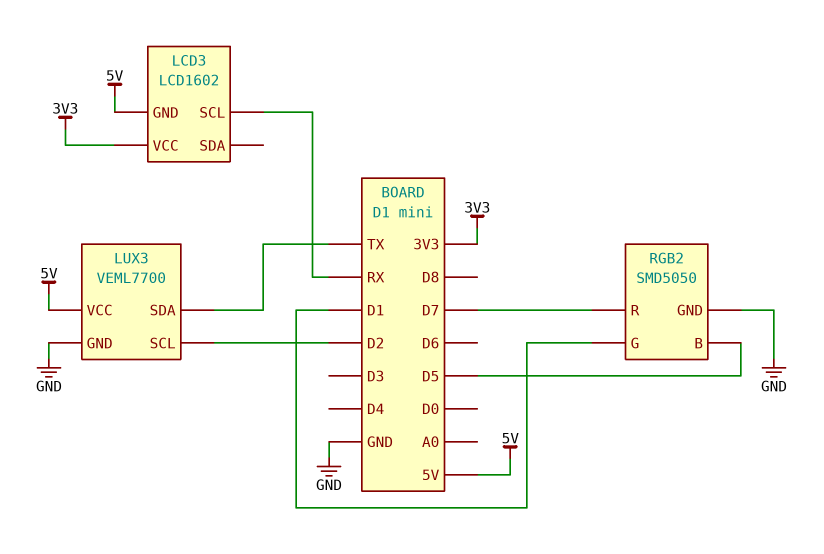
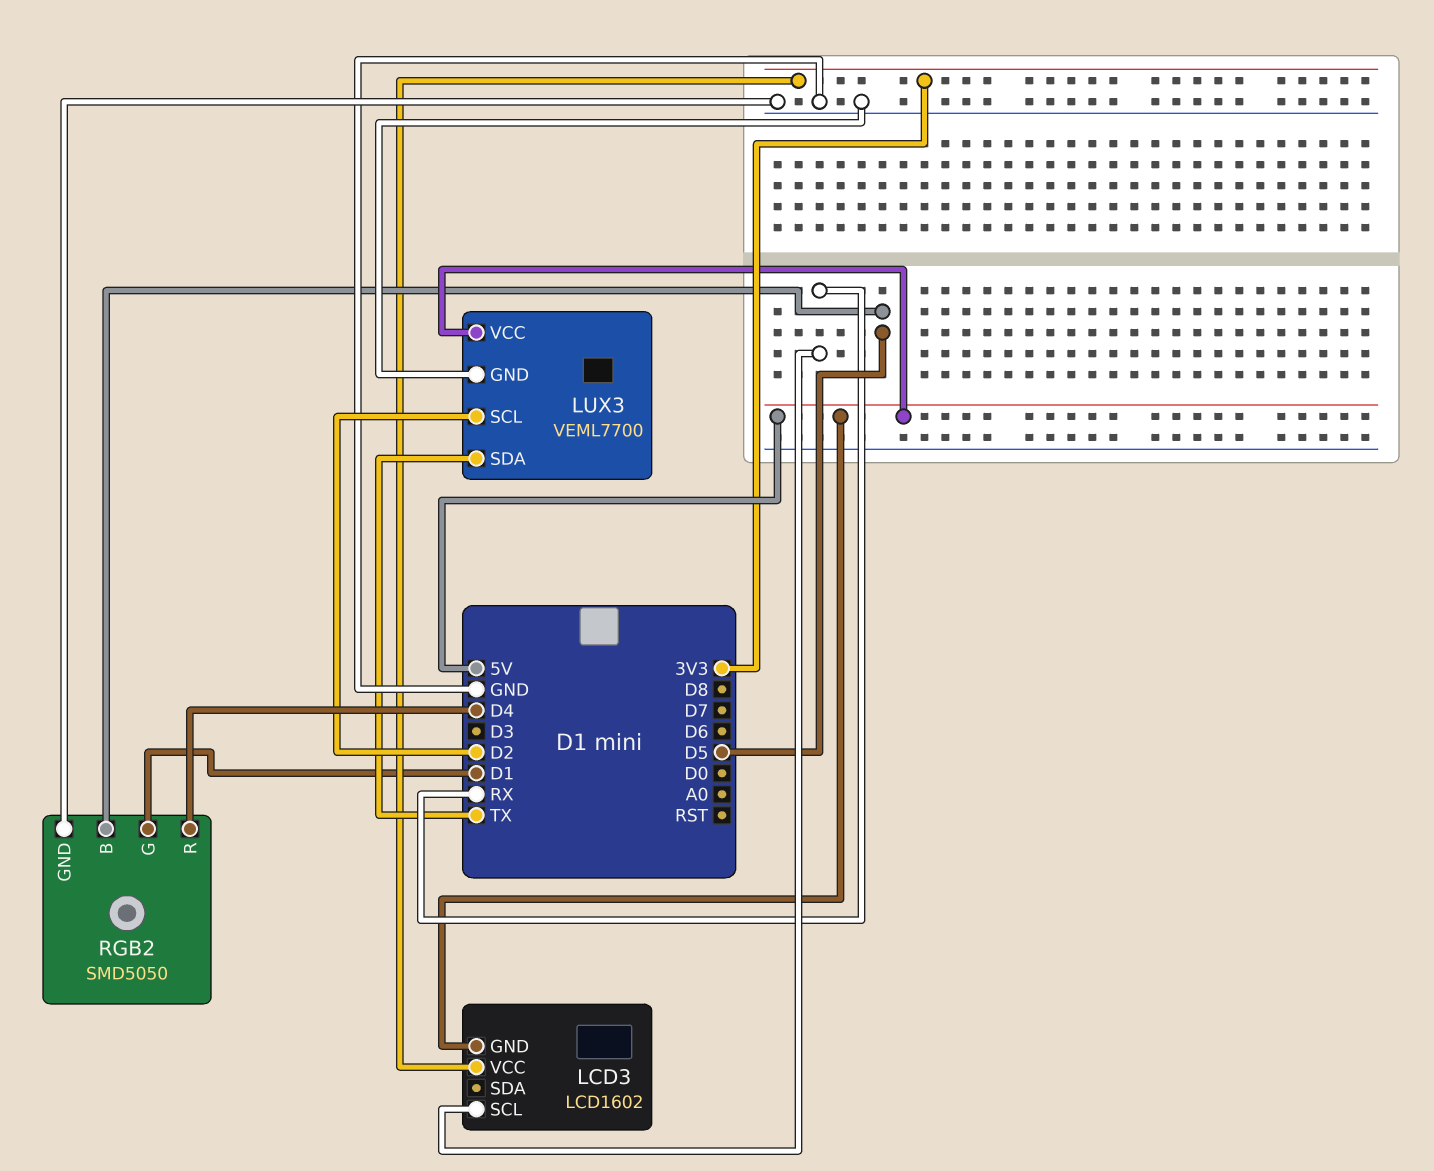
RGB2 pin R: D7 -> D4

